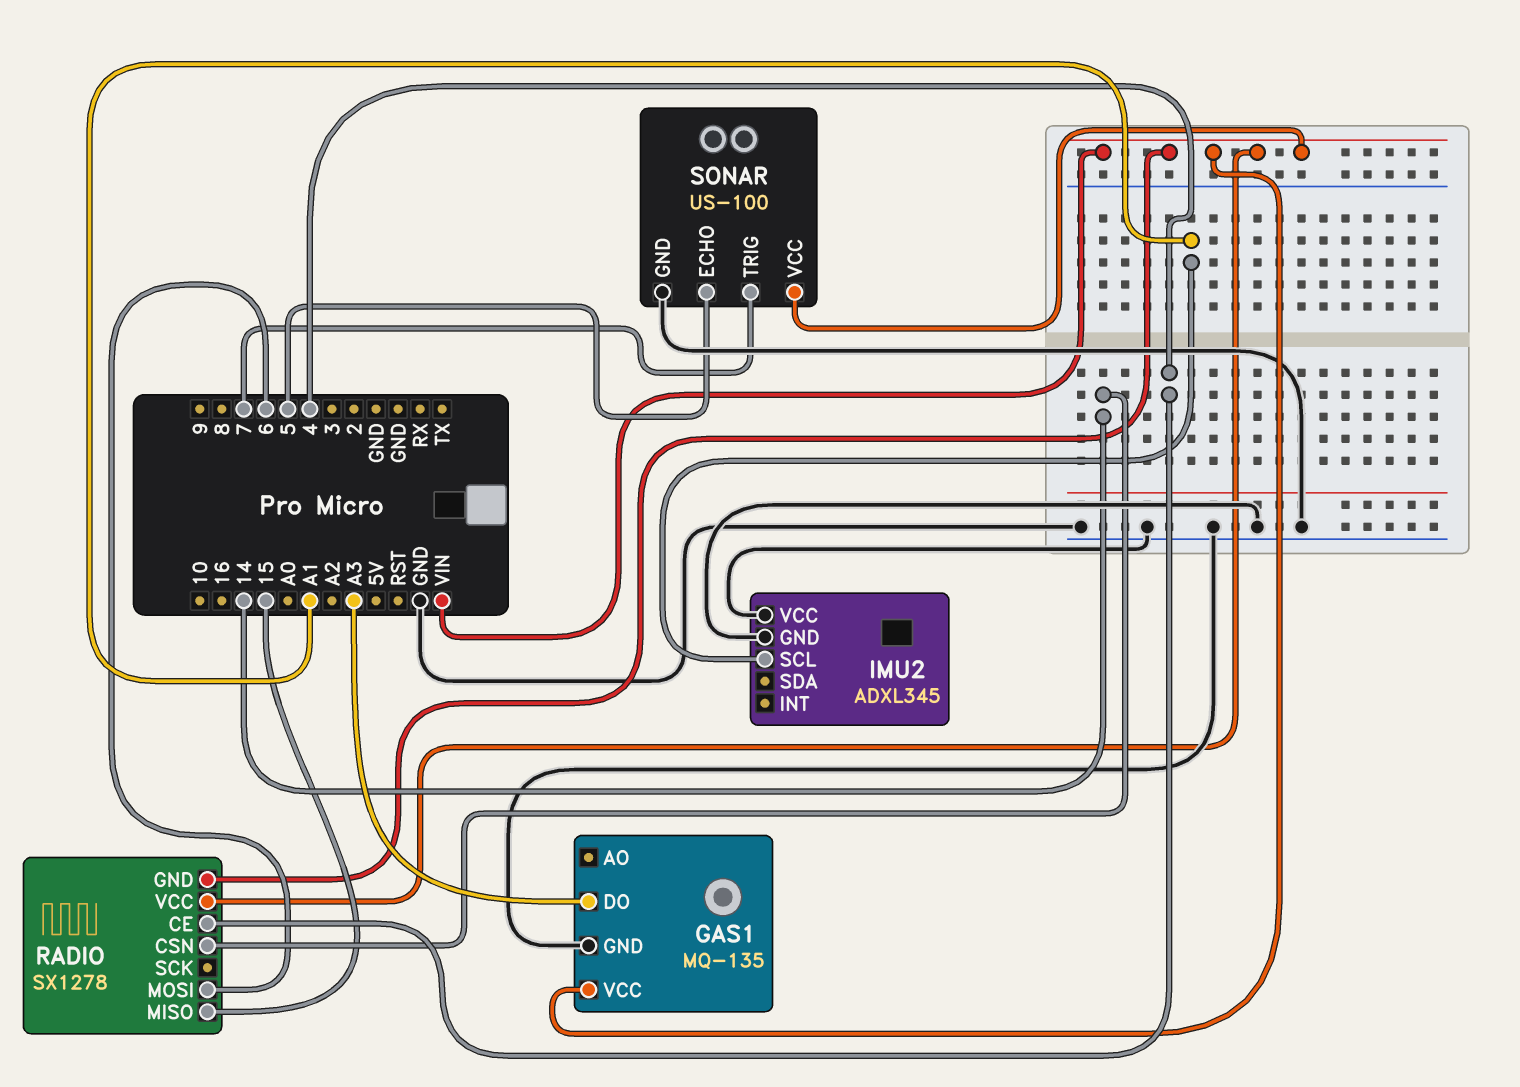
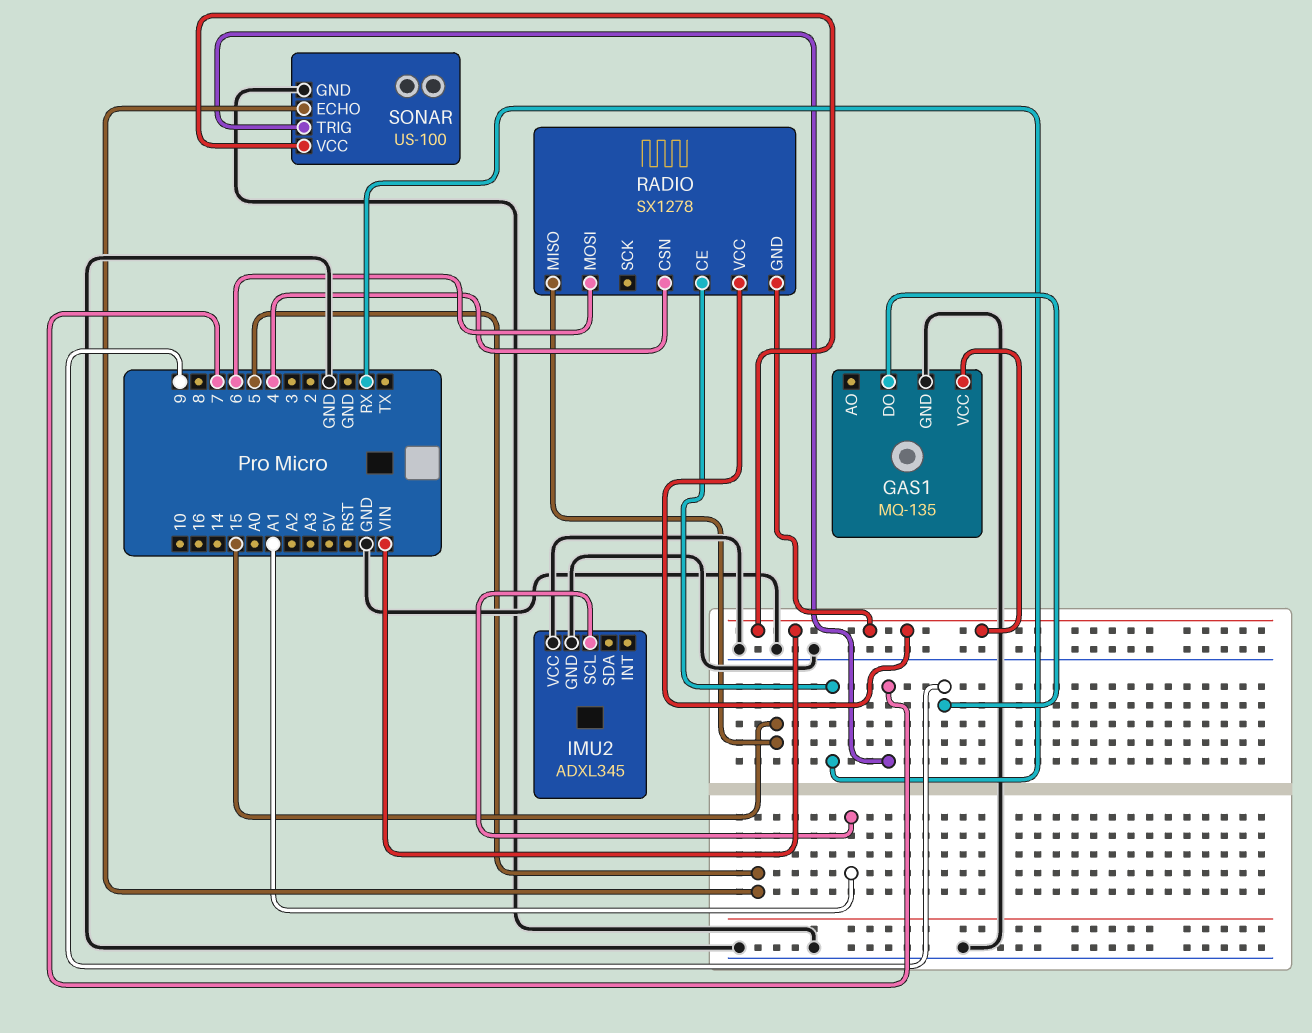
GAS1 pin DO: A3 -> 9
RADIO pin CE: 4 -> RX
RADIO pin CSN: 14 -> 4

